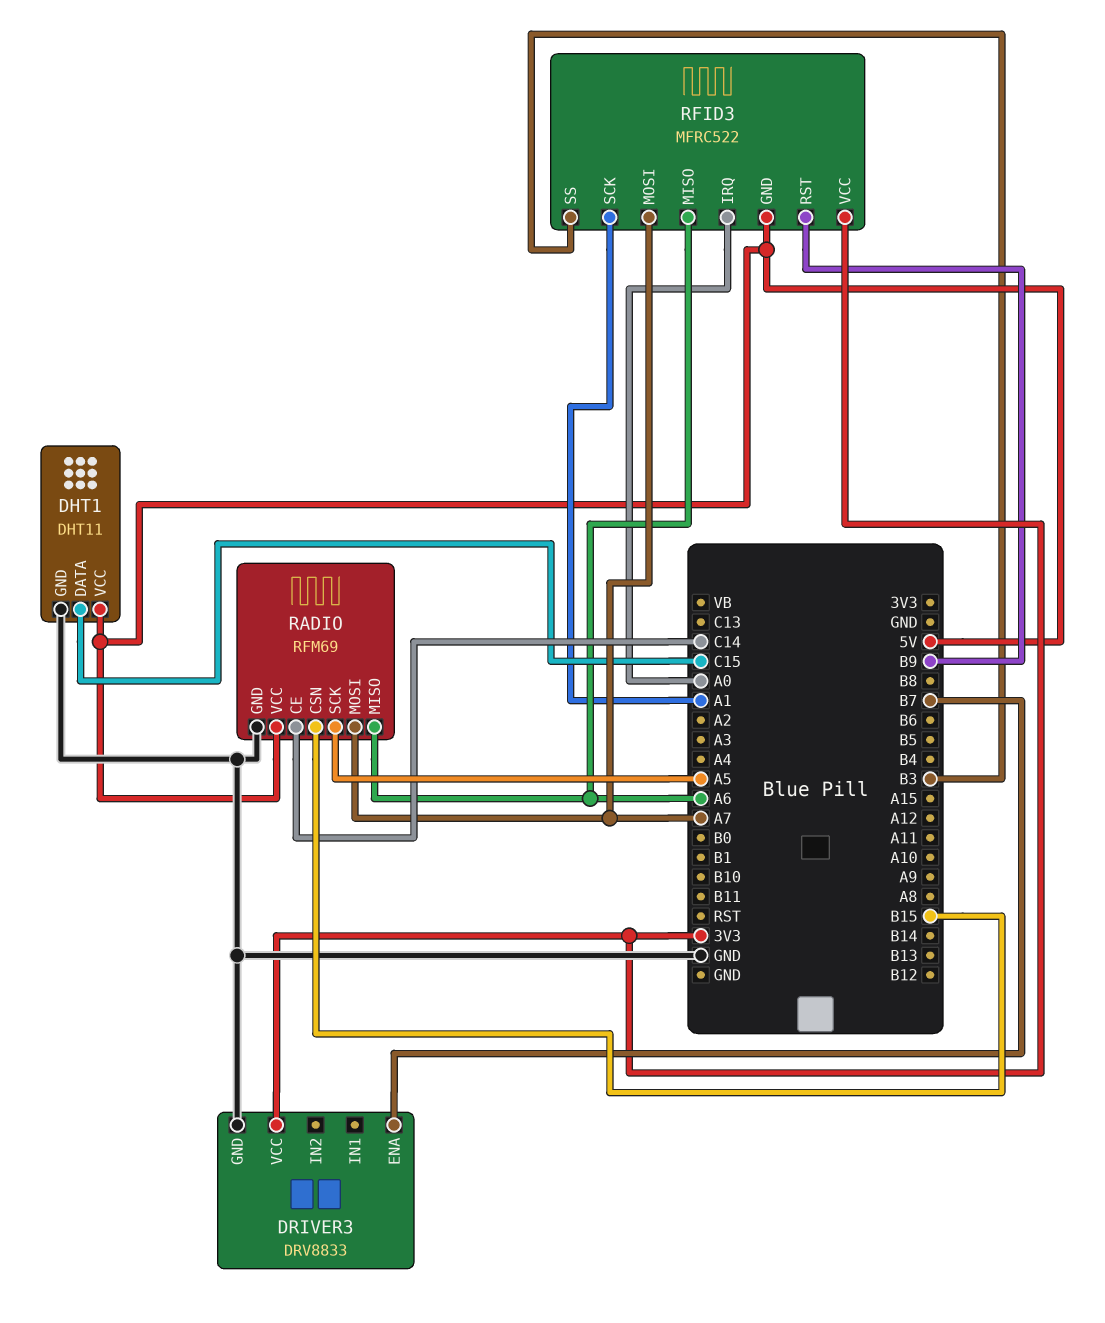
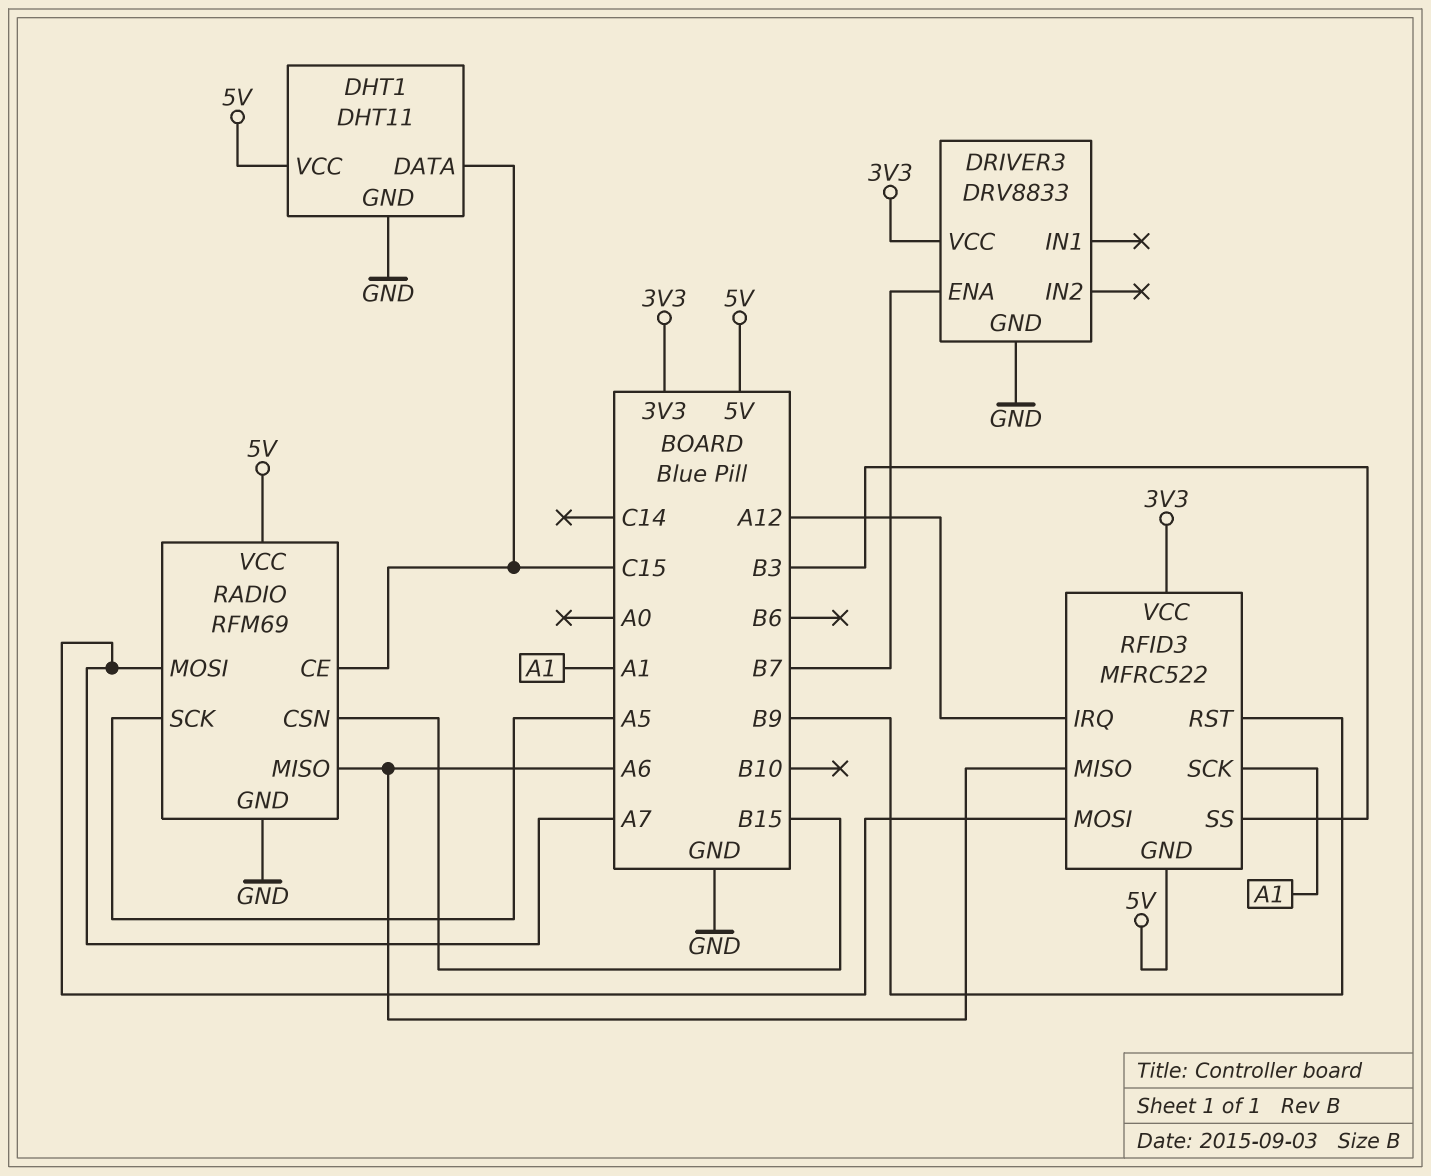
RADIO pin CE: C14 -> C15
RFID3 pin IRQ: A0 -> A12

